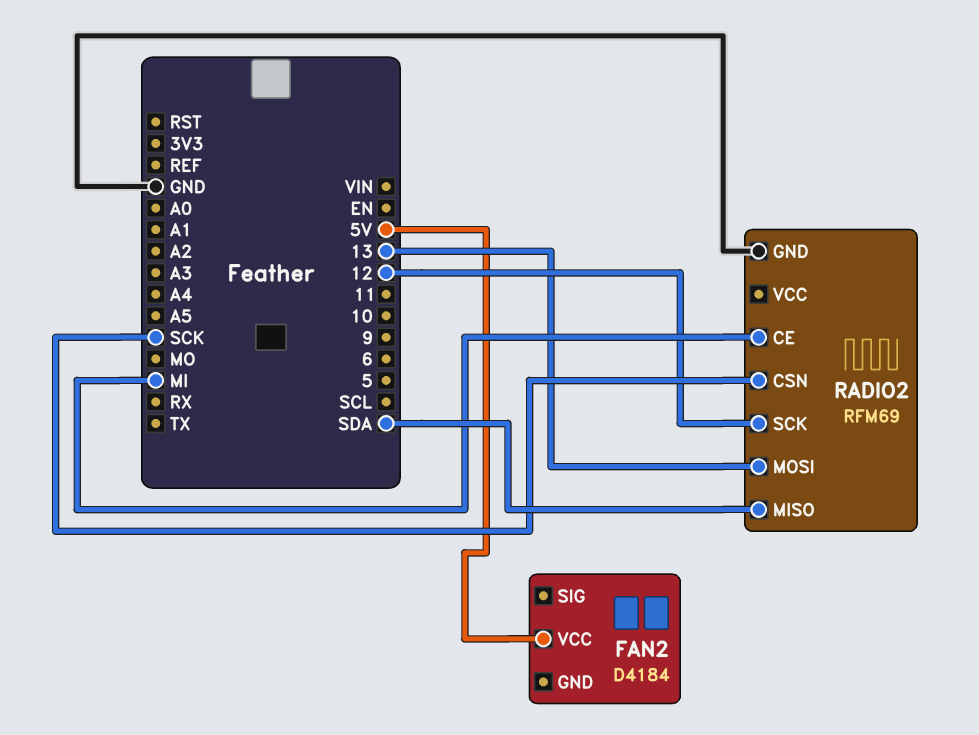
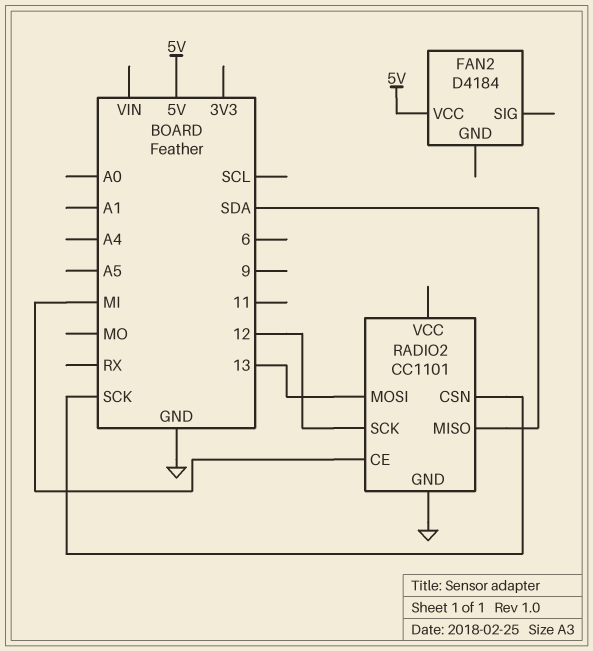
RADIO2: RFM69 -> CC1101

